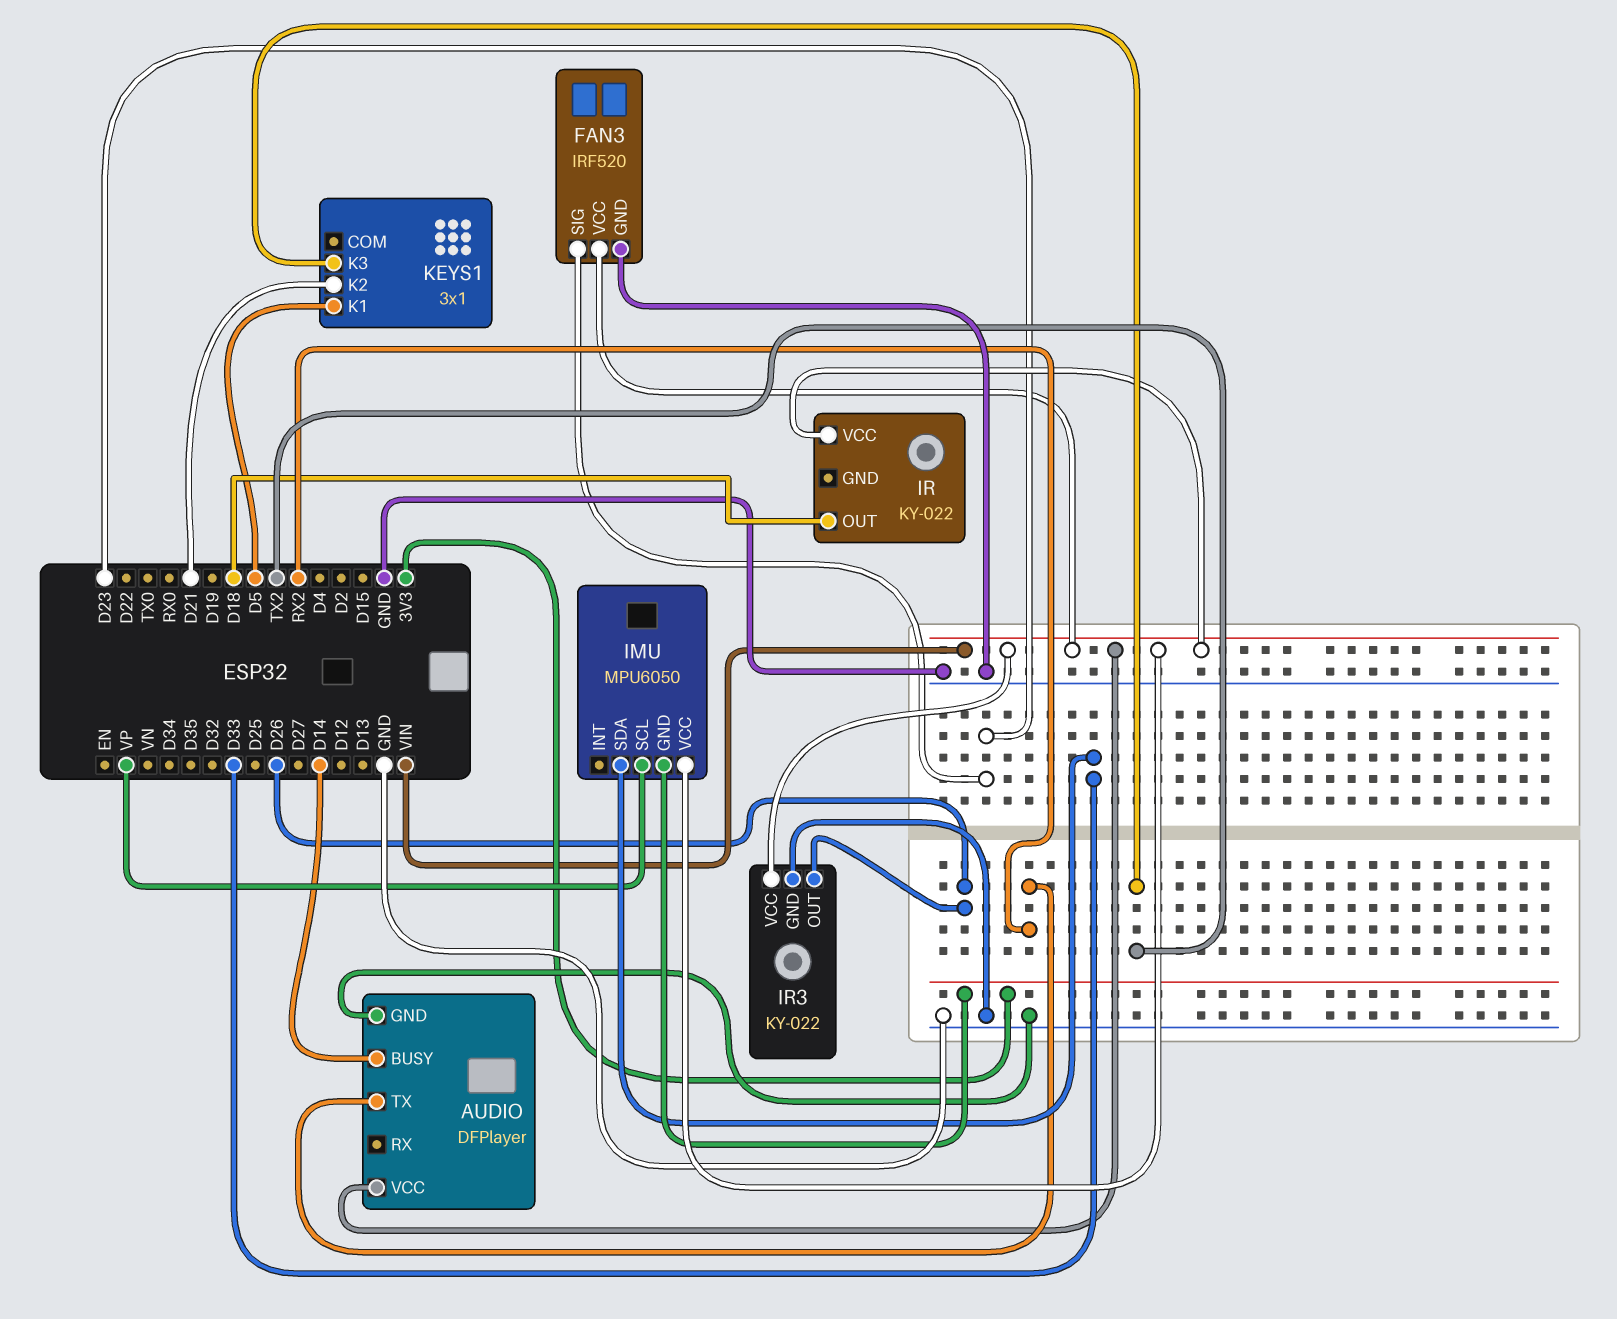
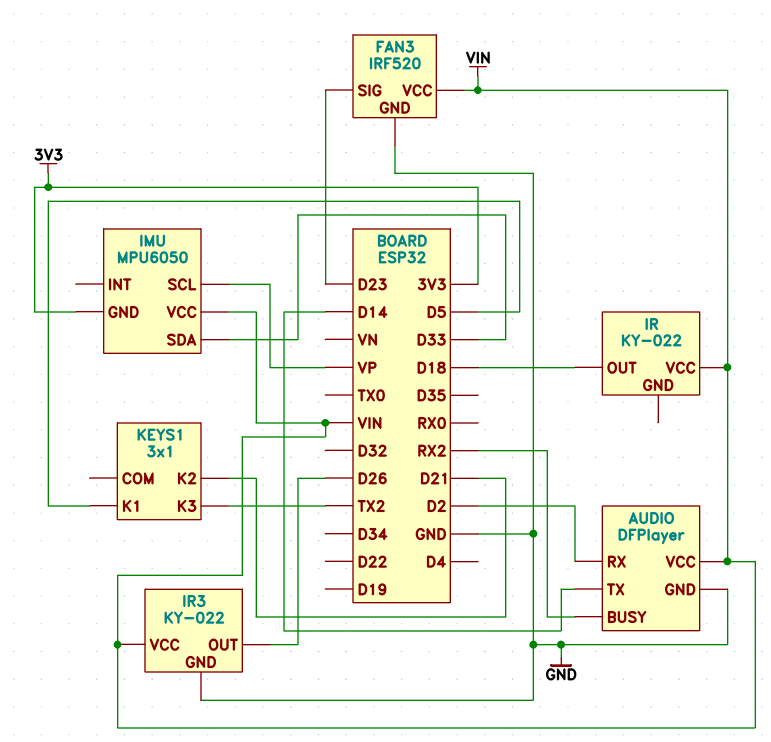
AUDIO pin BUSY: D14 -> RX2
AUDIO pin RX: none -> D2
AUDIO pin TX: RX2 -> D14

